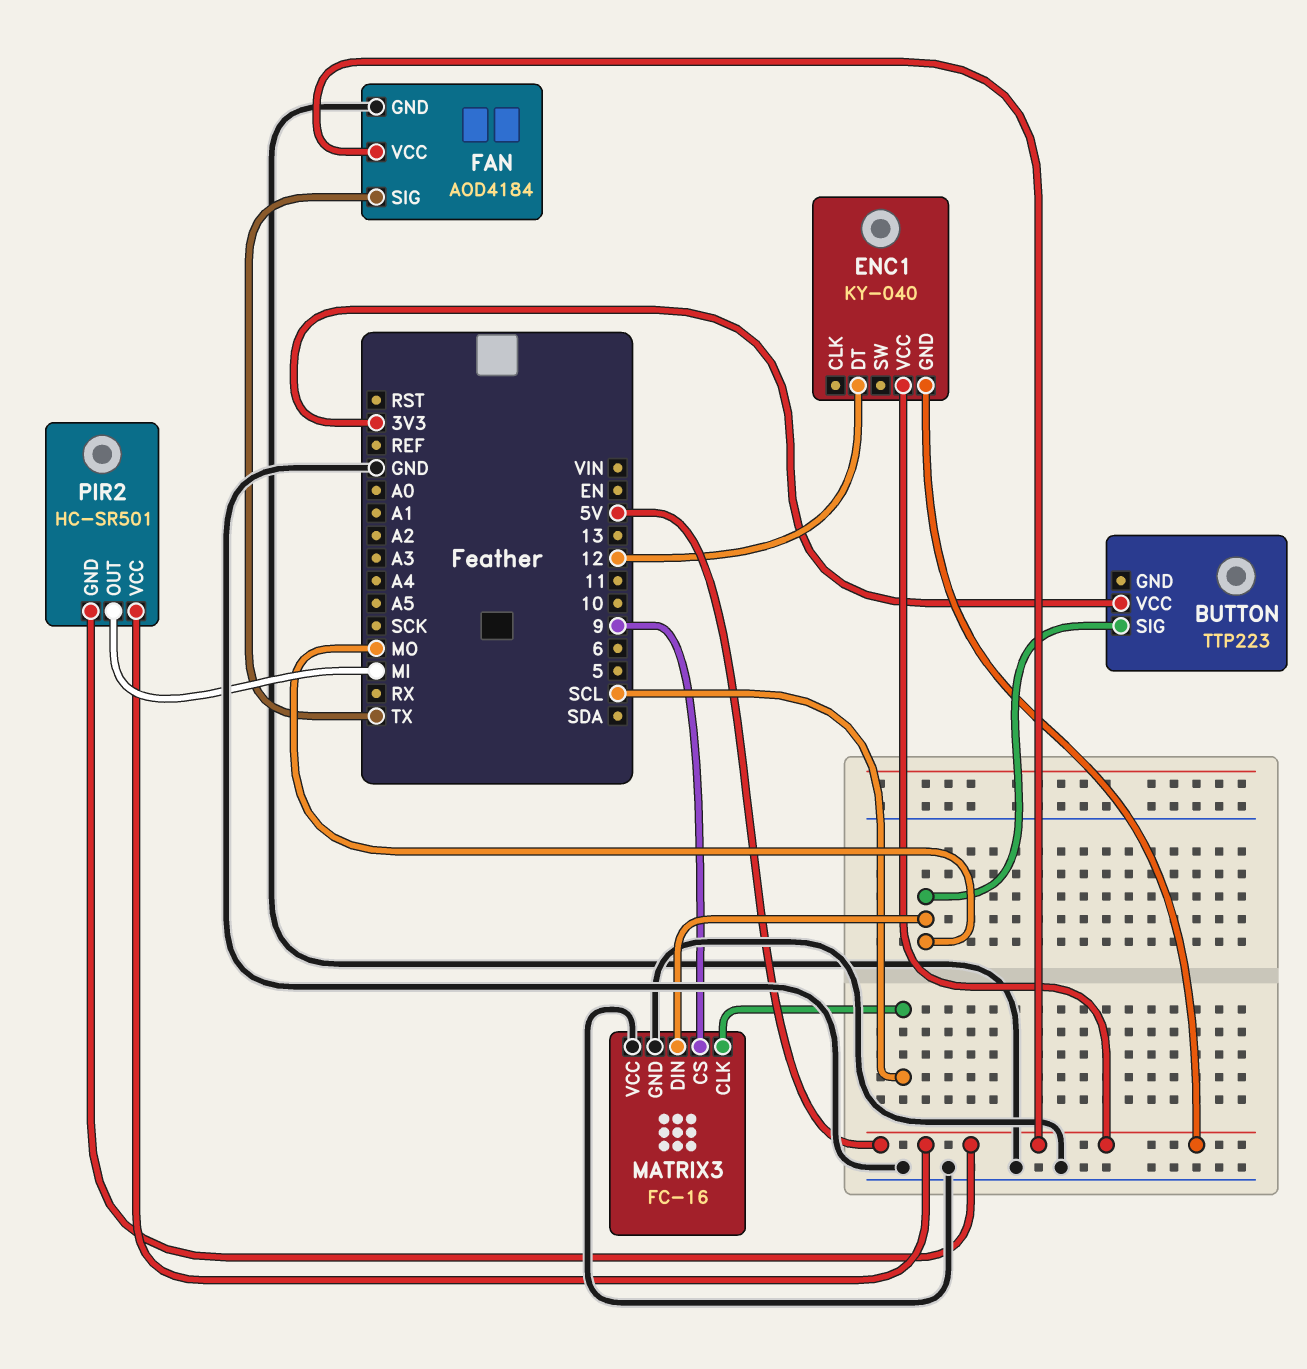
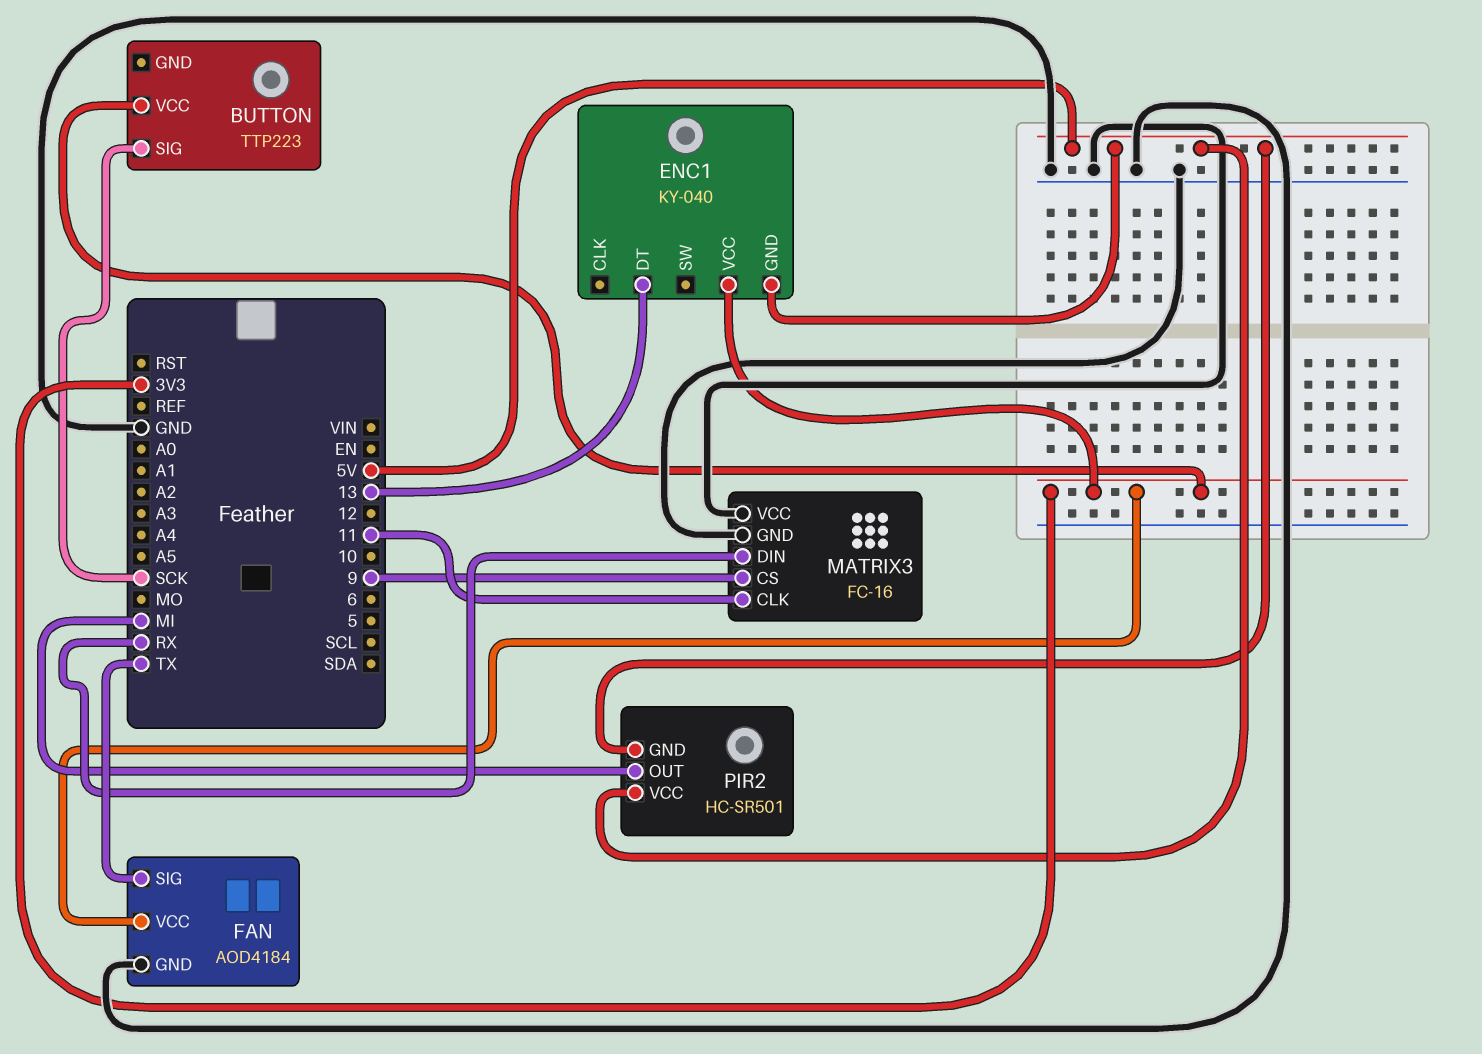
BUTTON pin SIG: MO -> SCK
ENC1 pin DT: 12 -> 13
ENC1 pin VCC: 5V -> 3V3
FAN pin VCC: 5V -> 3V3
MATRIX3 pin CLK: SCL -> 11
MATRIX3 pin DIN: MO -> RX

